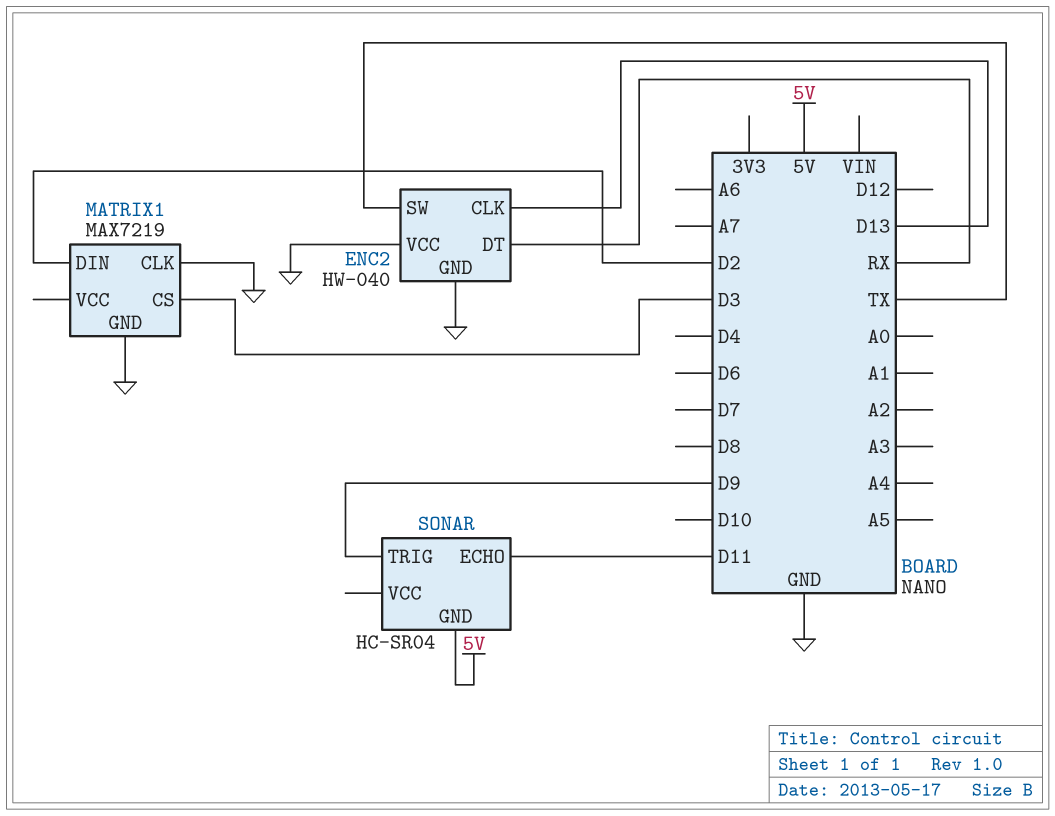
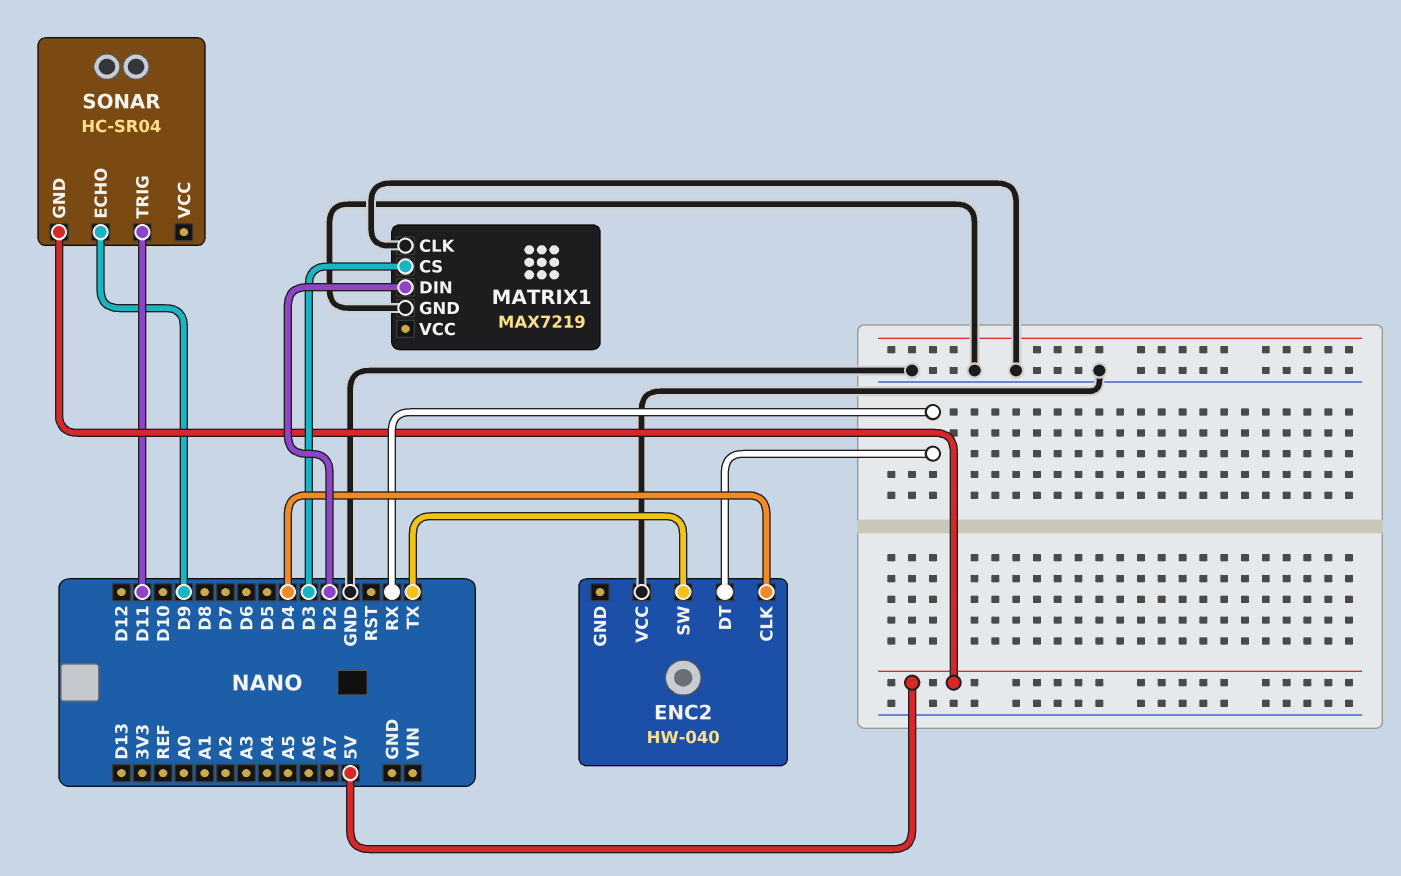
ENC2 pin CLK: D13 -> D4
ENC2 pin GND: GND -> none
SONAR pin ECHO: D11 -> D9
SONAR pin TRIG: D9 -> D11

